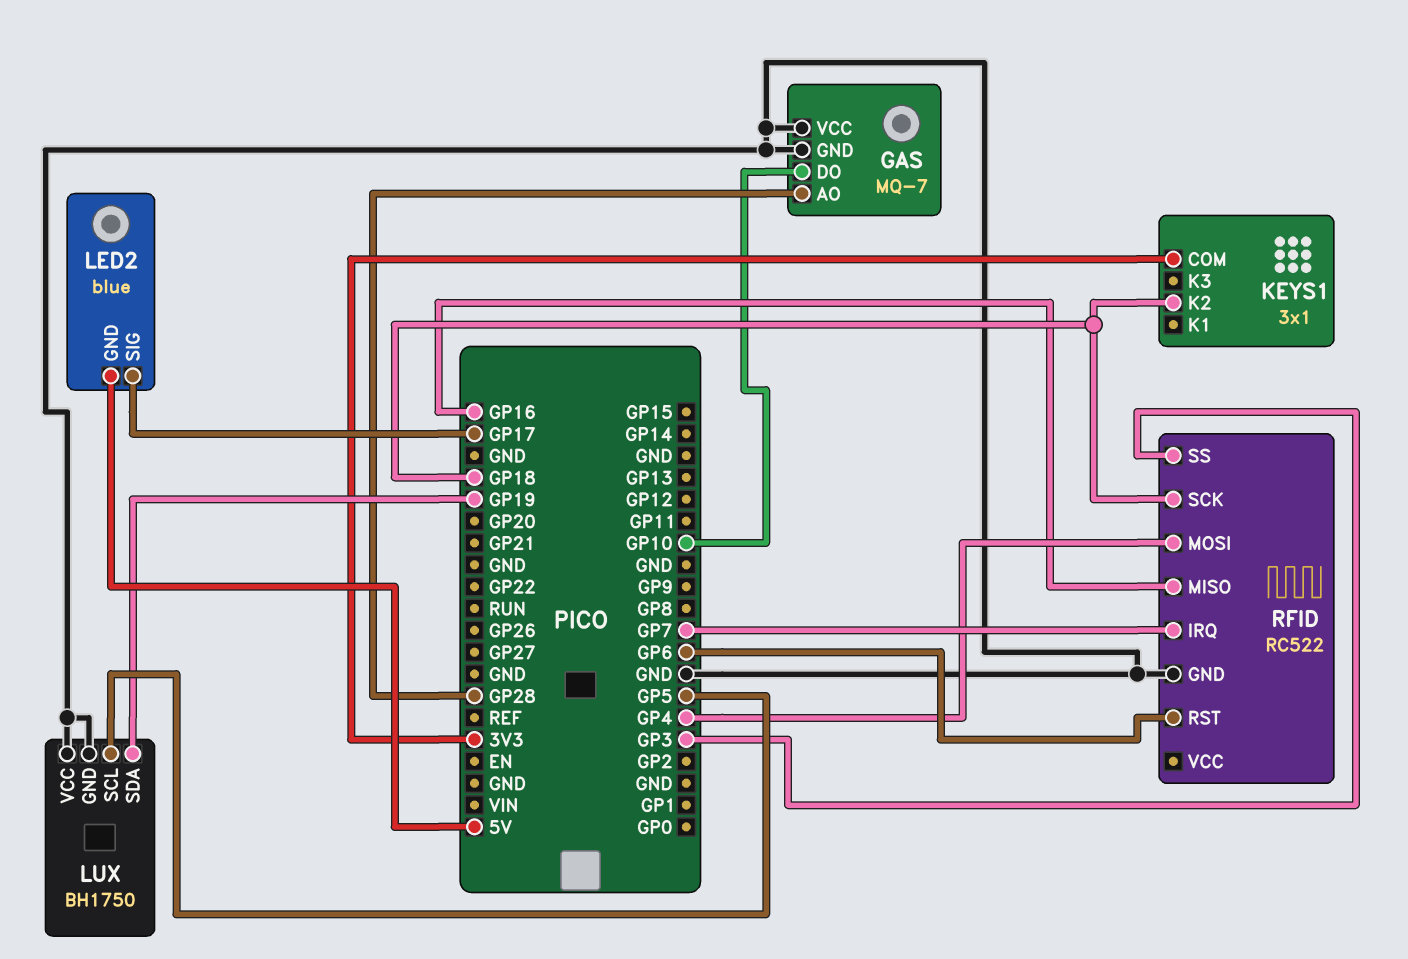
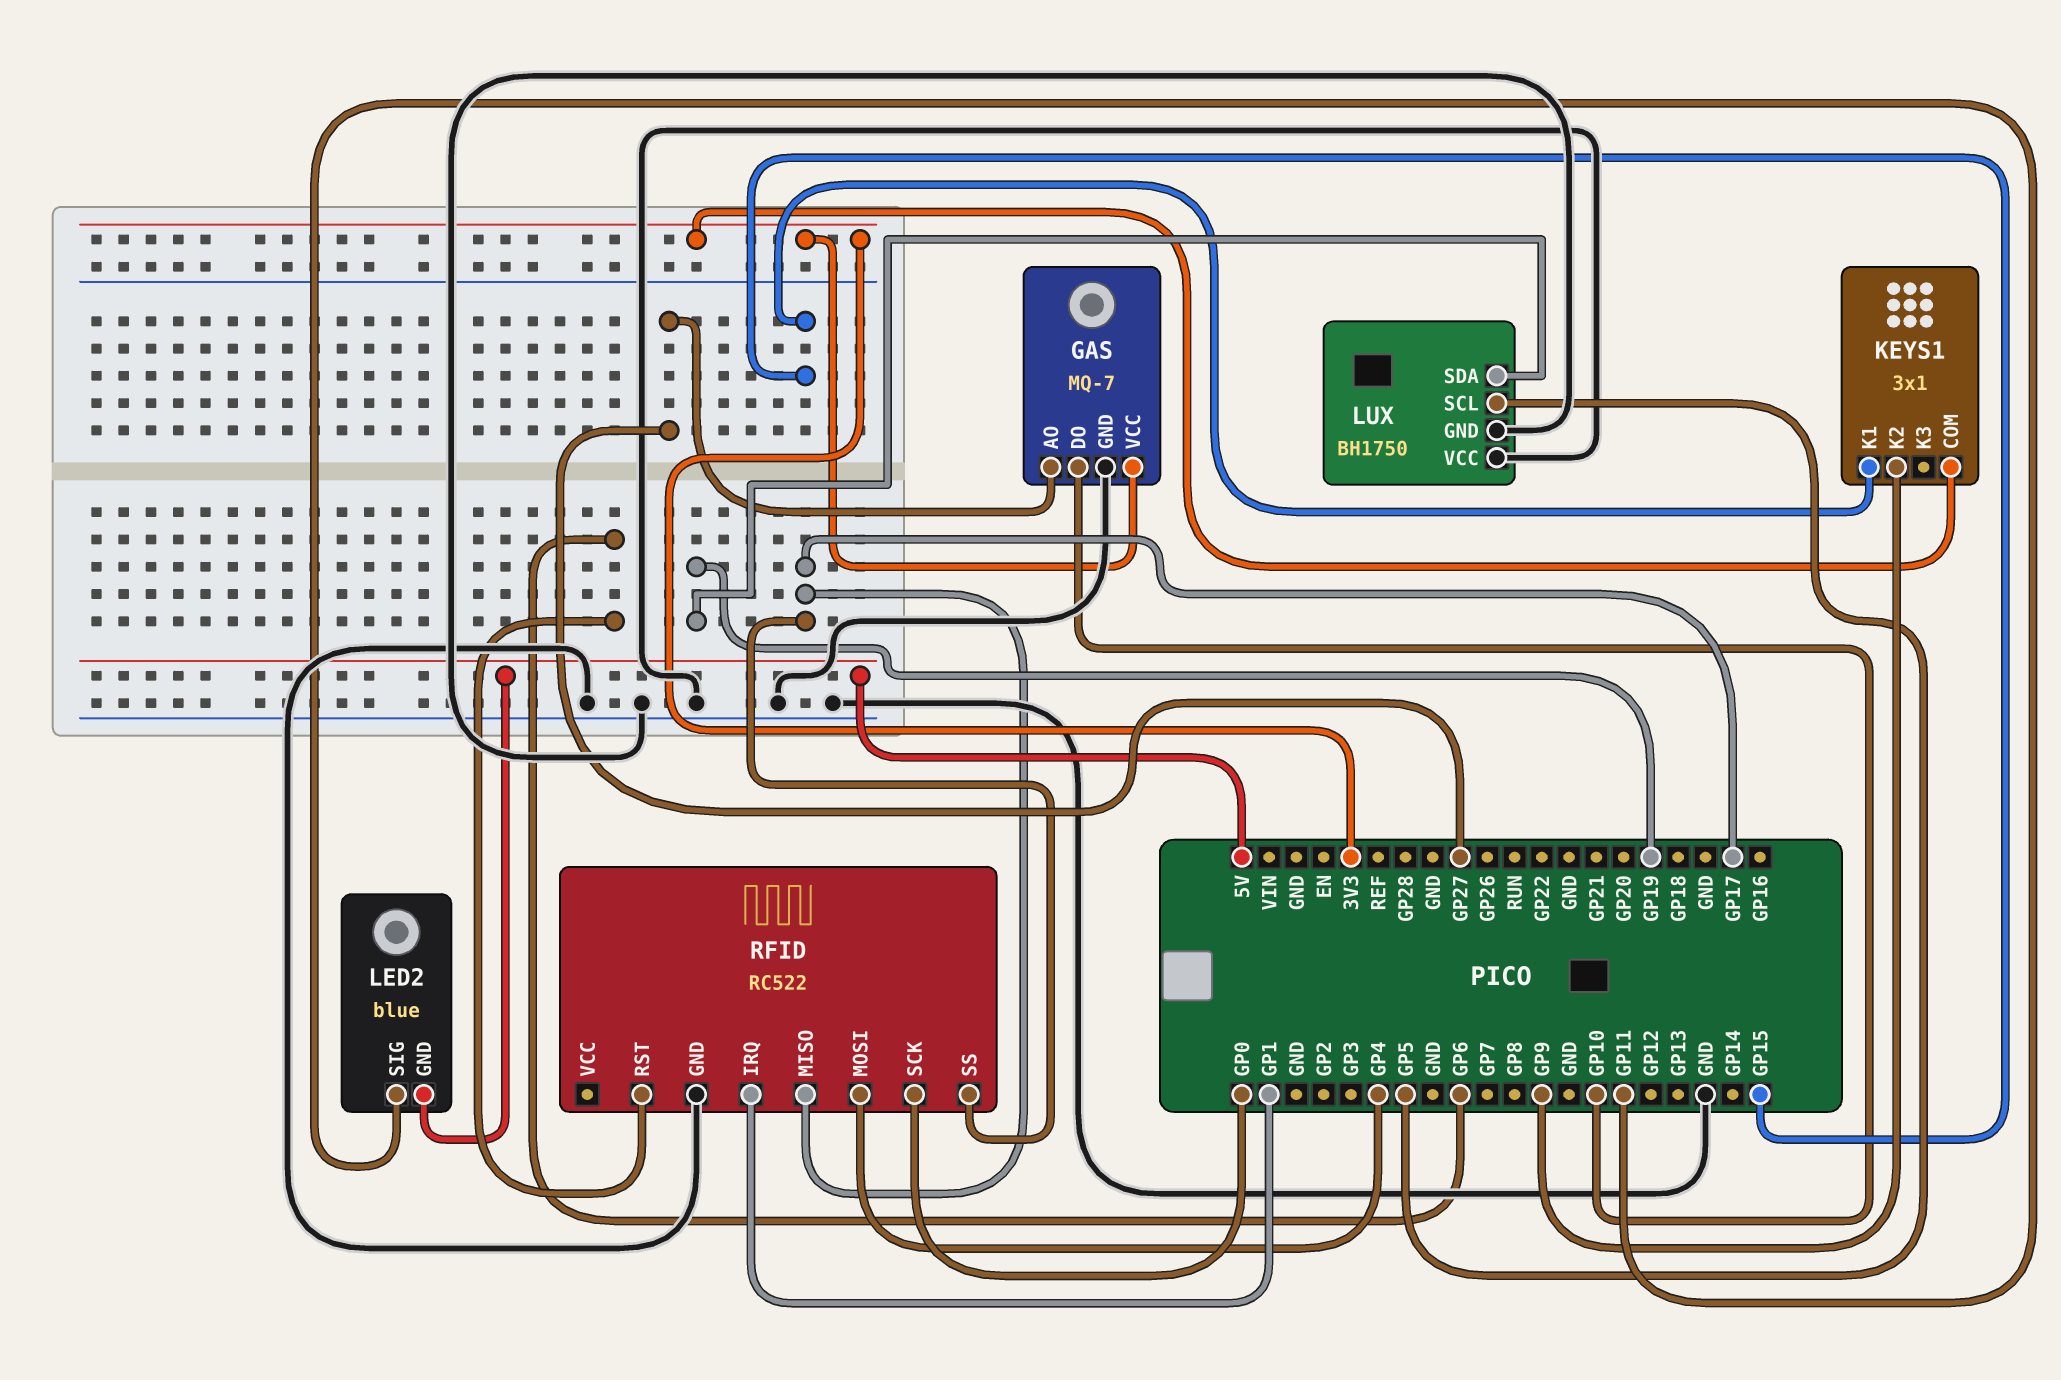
GAS pin AO: GP28 -> GP27
GAS pin VCC: GND -> 3V3
KEYS1 pin K1: none -> GP15
KEYS1 pin K2: GP18 -> GP9
LED2 pin SIG: GP17 -> GP11
RFID pin IRQ: GP7 -> GP1
RFID pin MISO: GP16 -> GP17
RFID pin SCK: GP18 -> GP0
RFID pin SS: GP3 -> GP17

